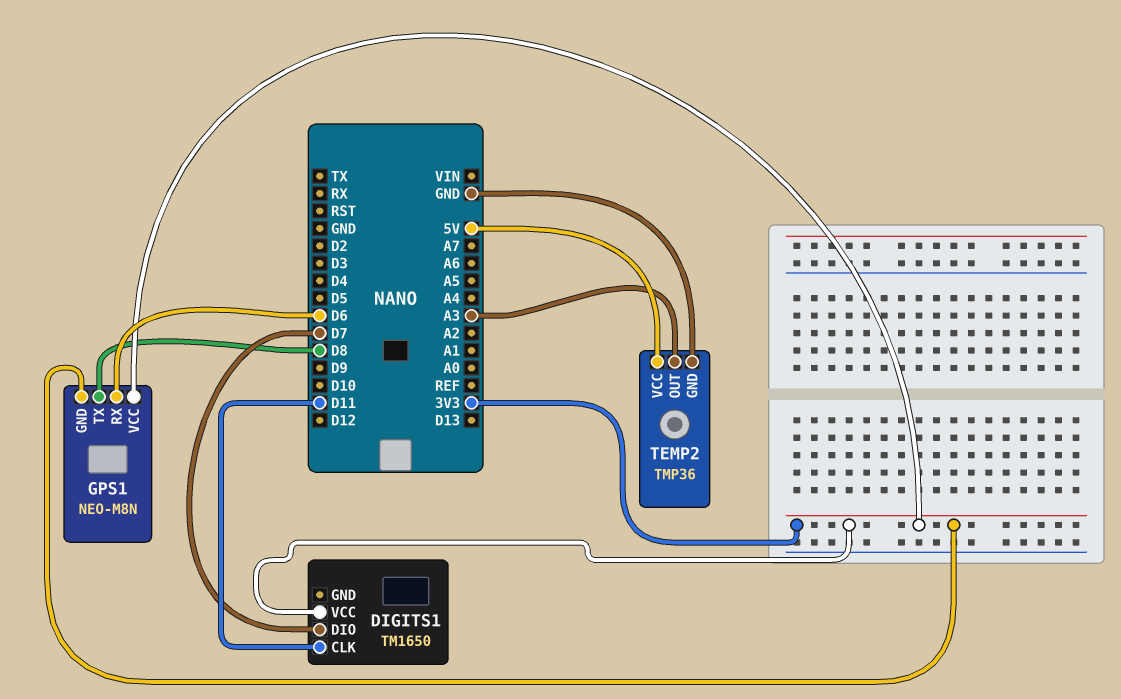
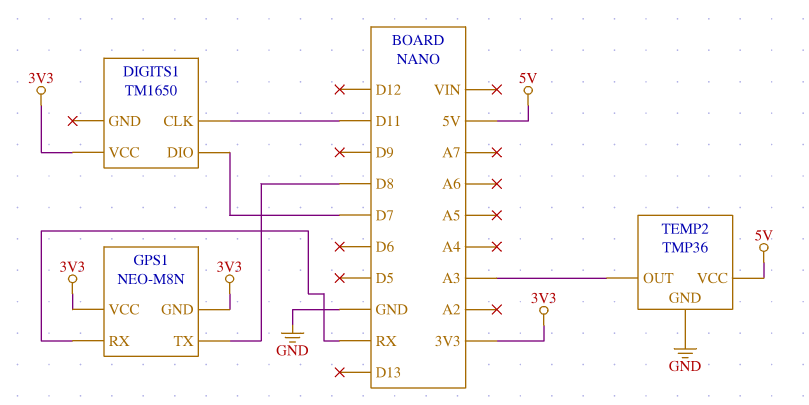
GPS1 pin RX: D6 -> RX

